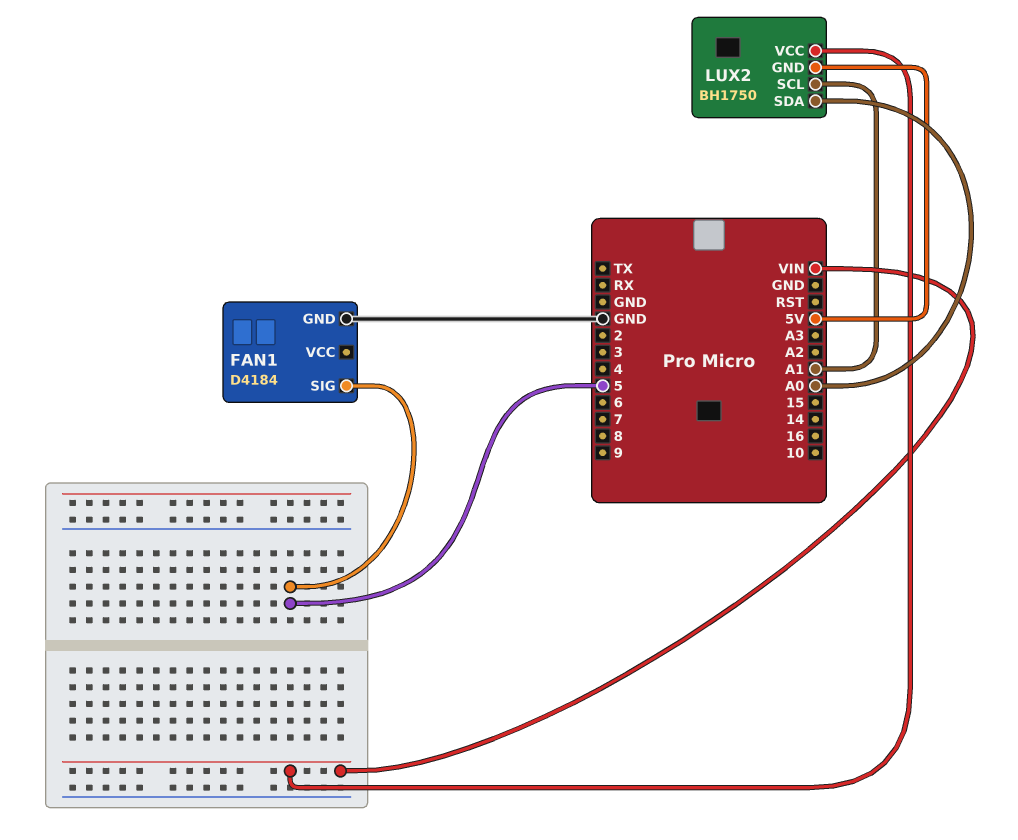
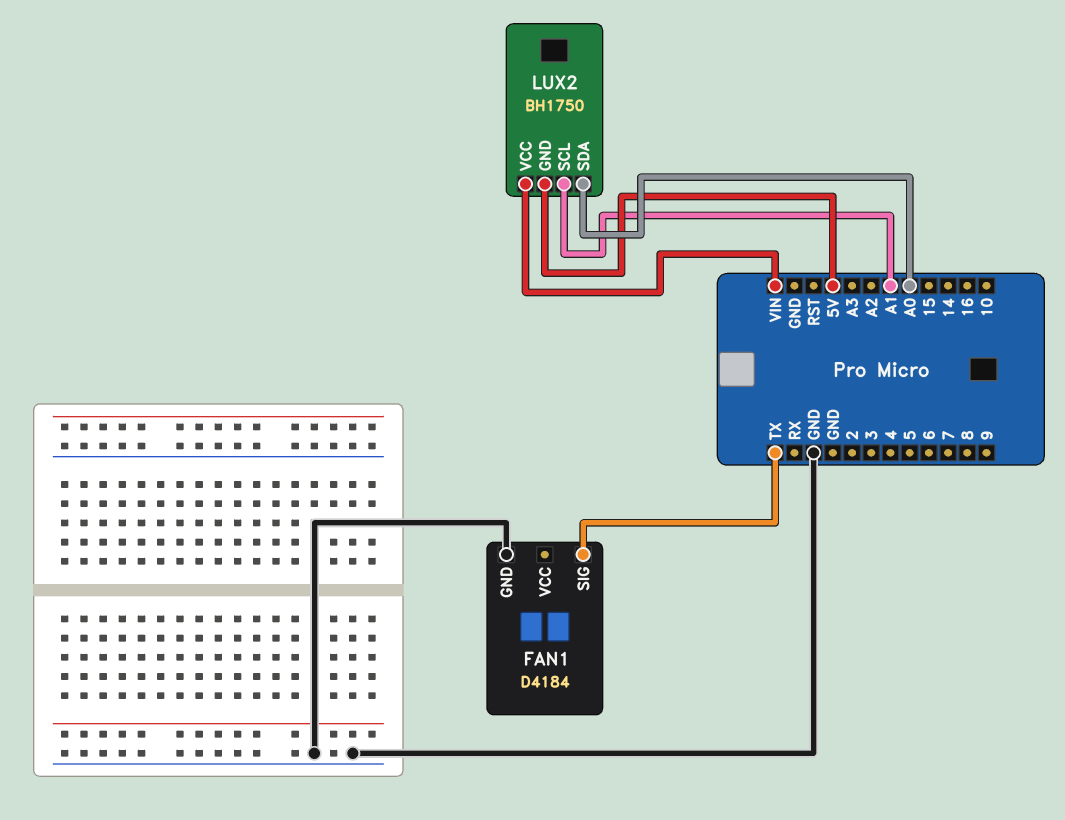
FAN1 pin SIG: 5 -> TX

